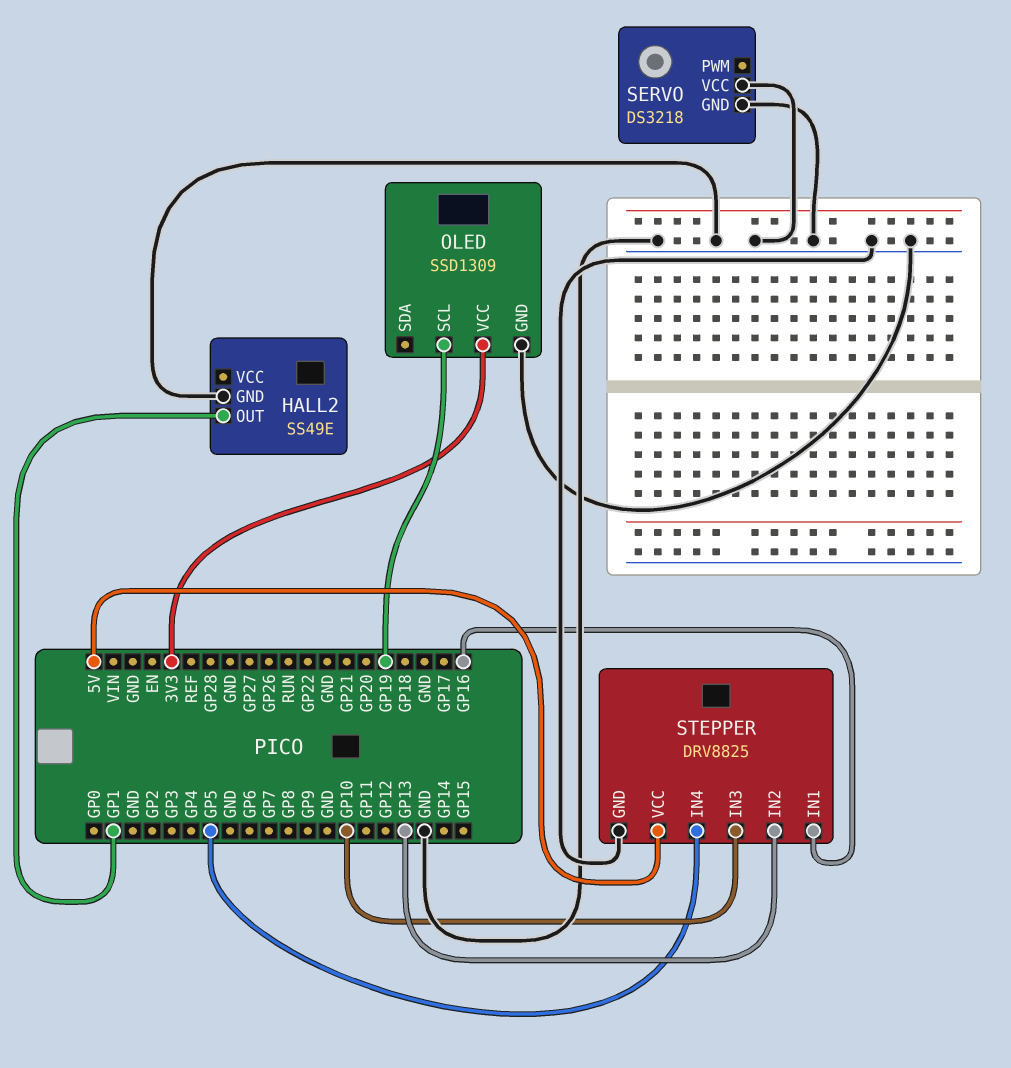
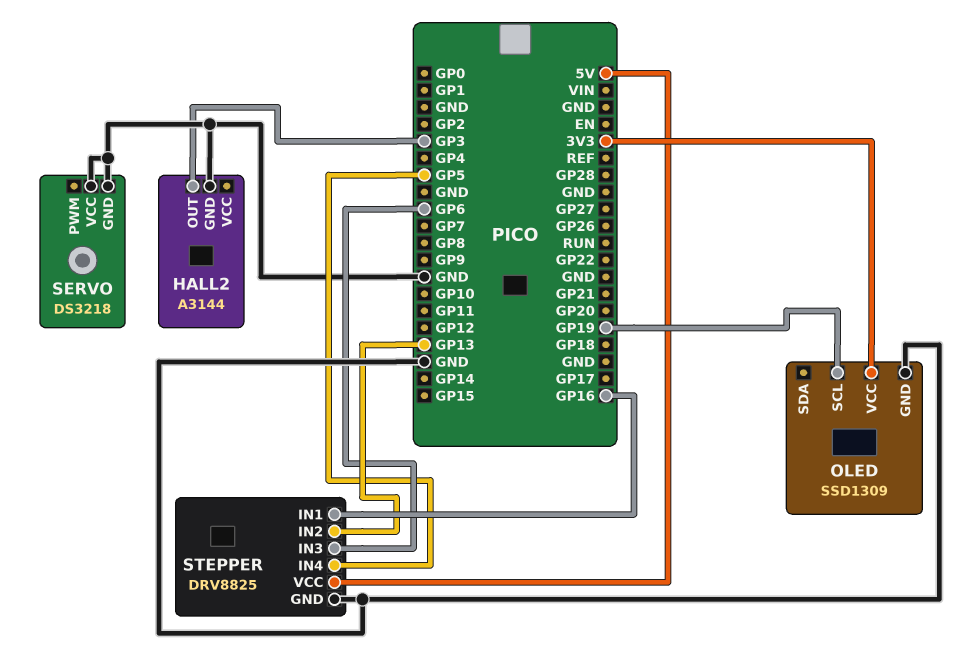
HALL2: SS49E -> A3144
HALL2 pin OUT: GP1 -> GP3
STEPPER pin IN3: GP10 -> GP6

